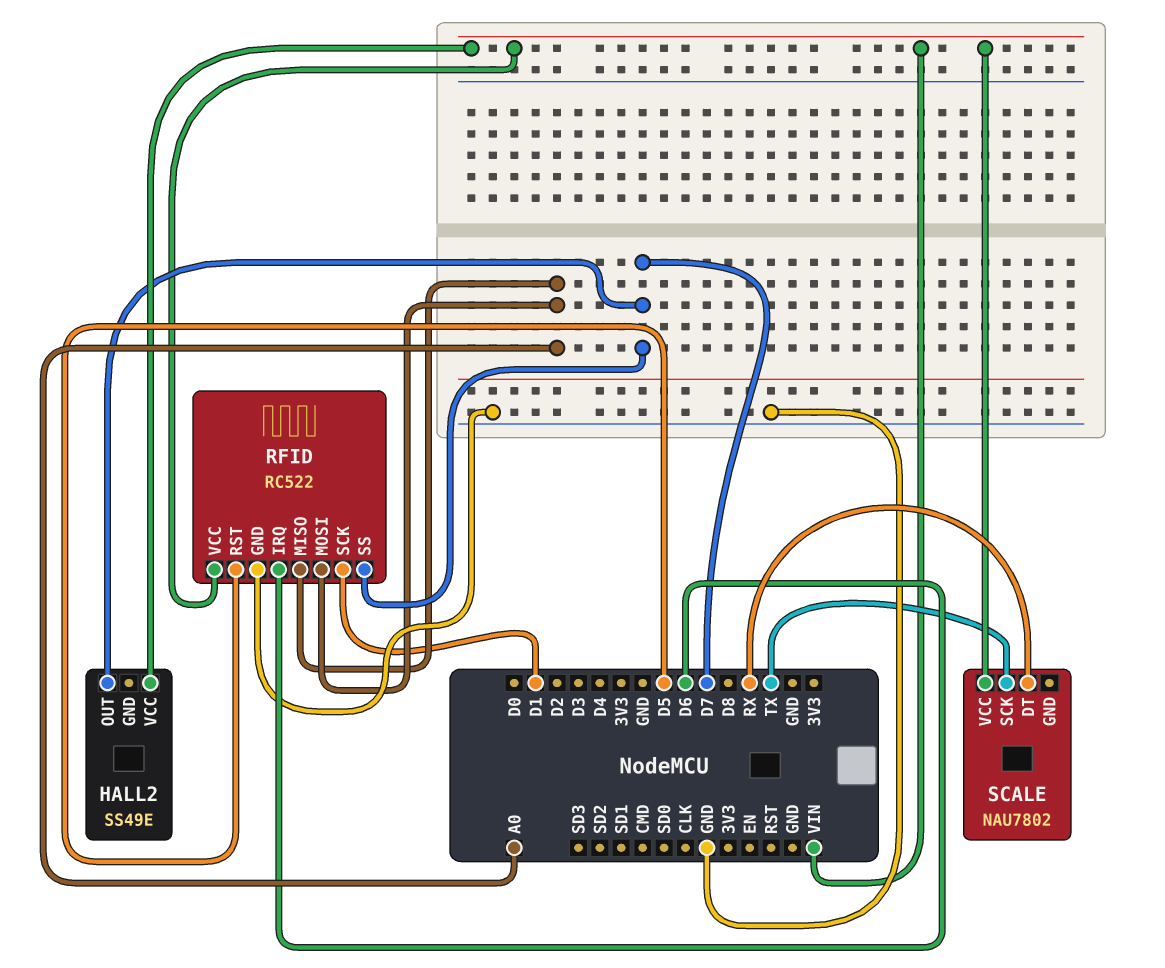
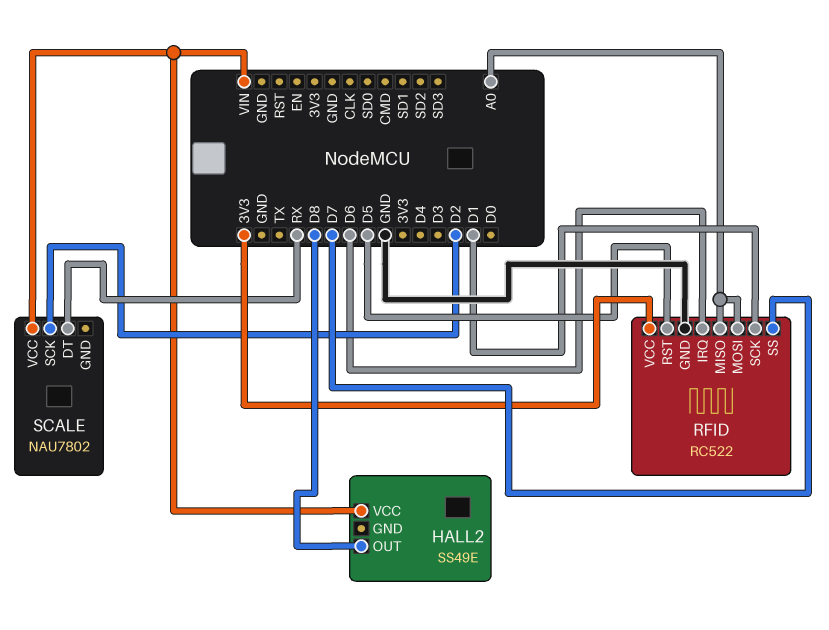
HALL2 pin OUT: D7 -> D8
RFID pin VCC: VIN -> 3V3
SCALE pin SCK: TX -> D2

